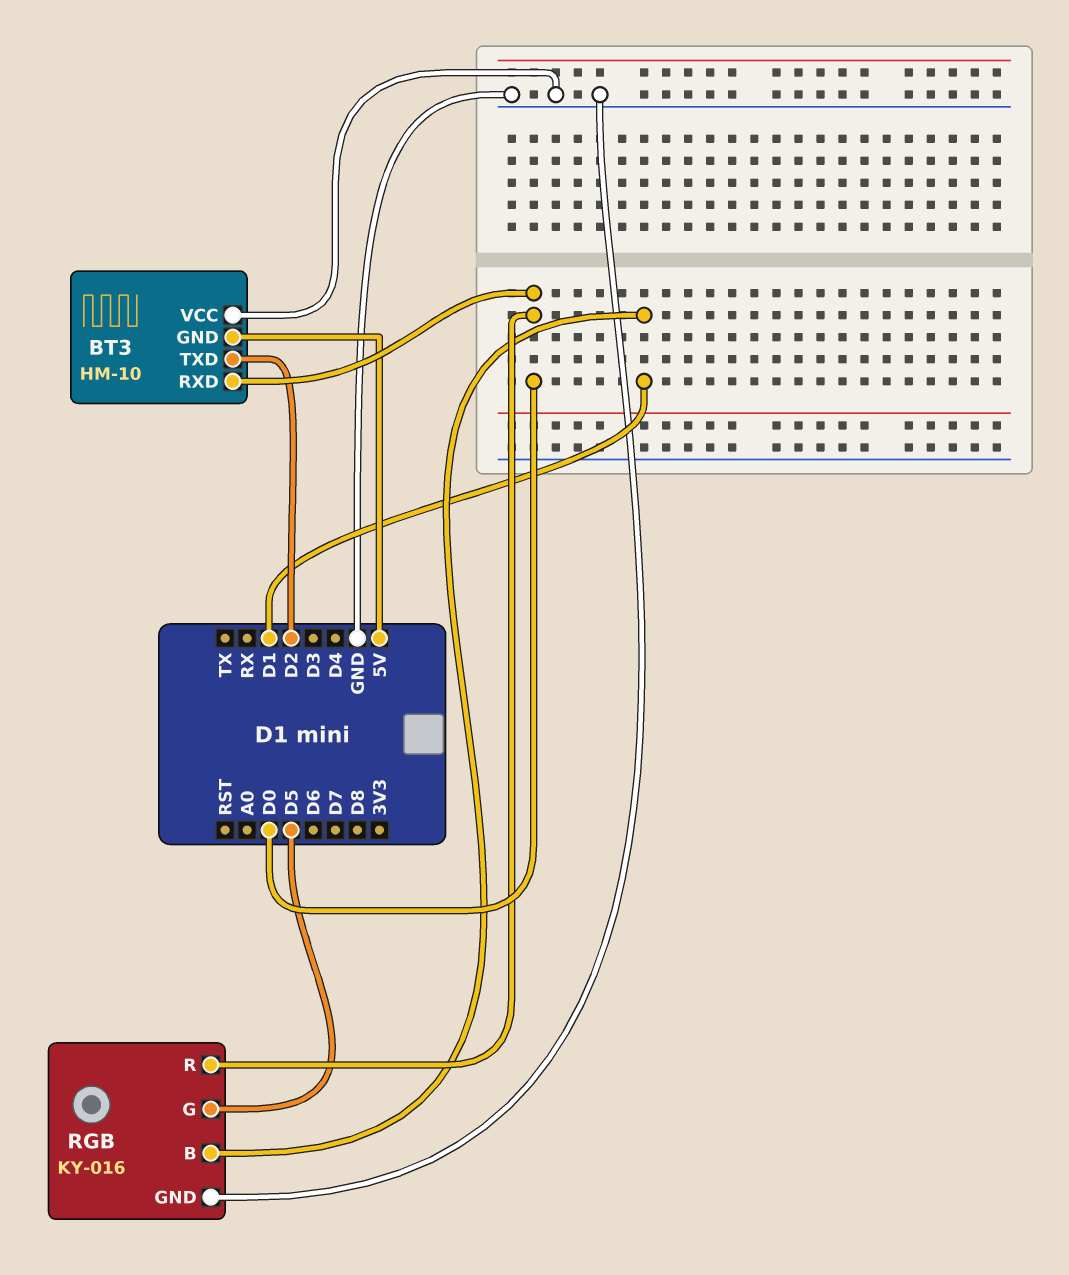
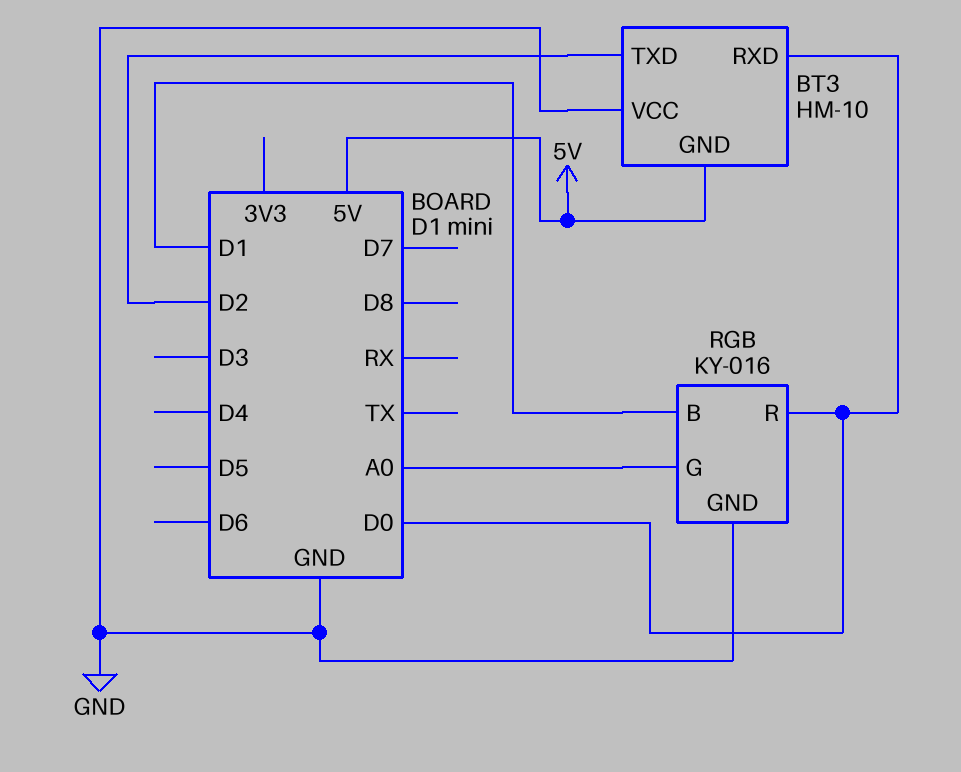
RGB pin G: D5 -> A0

